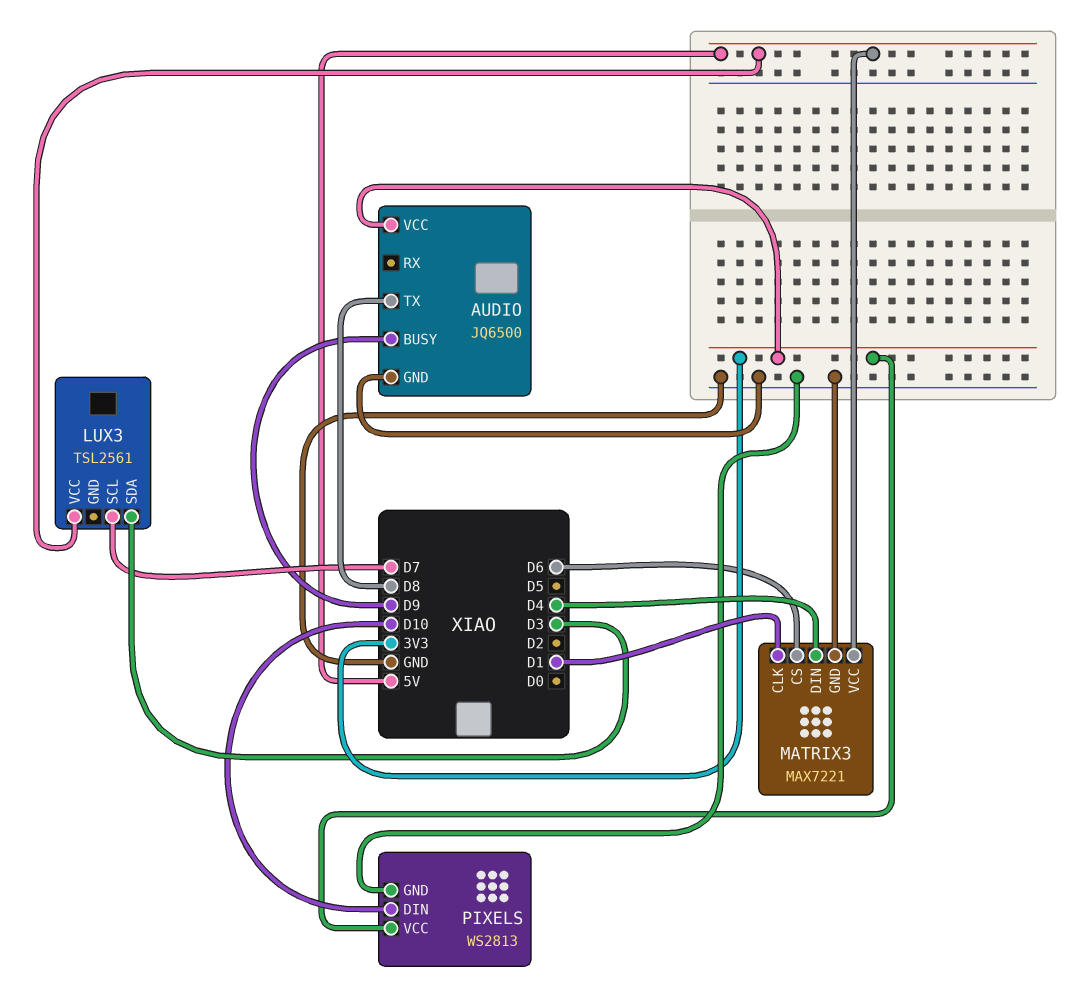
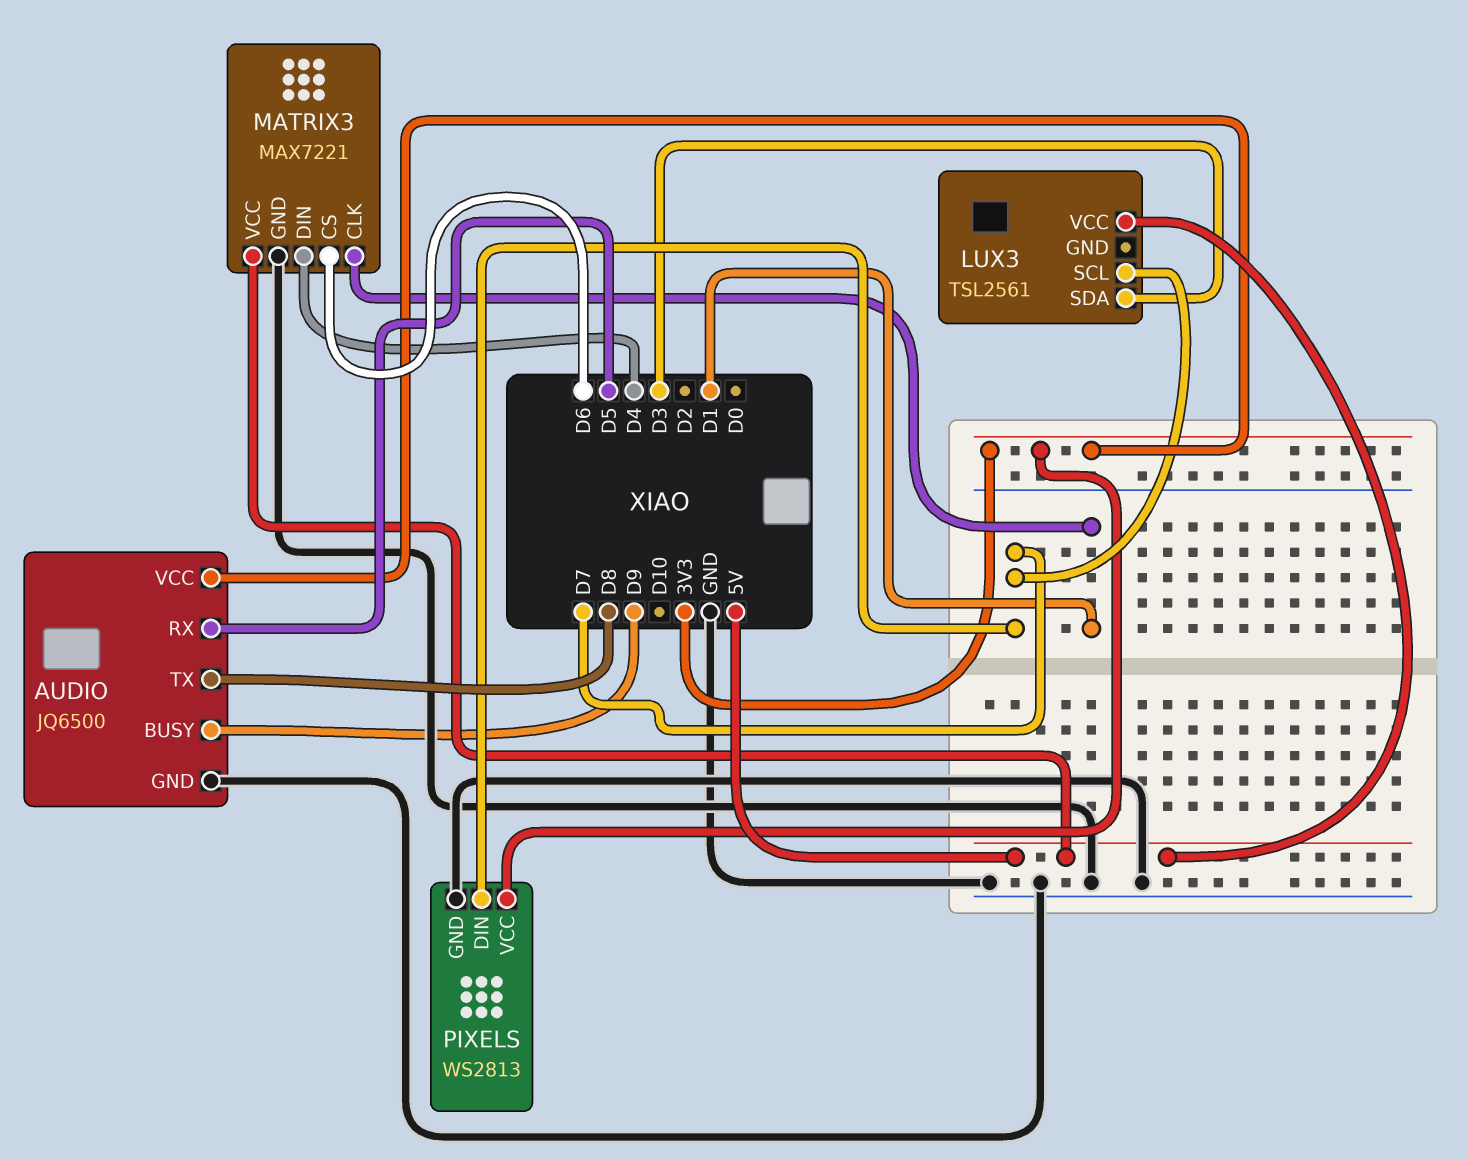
AUDIO pin RX: none -> D5
PIXELS pin DIN: D10 -> D7

